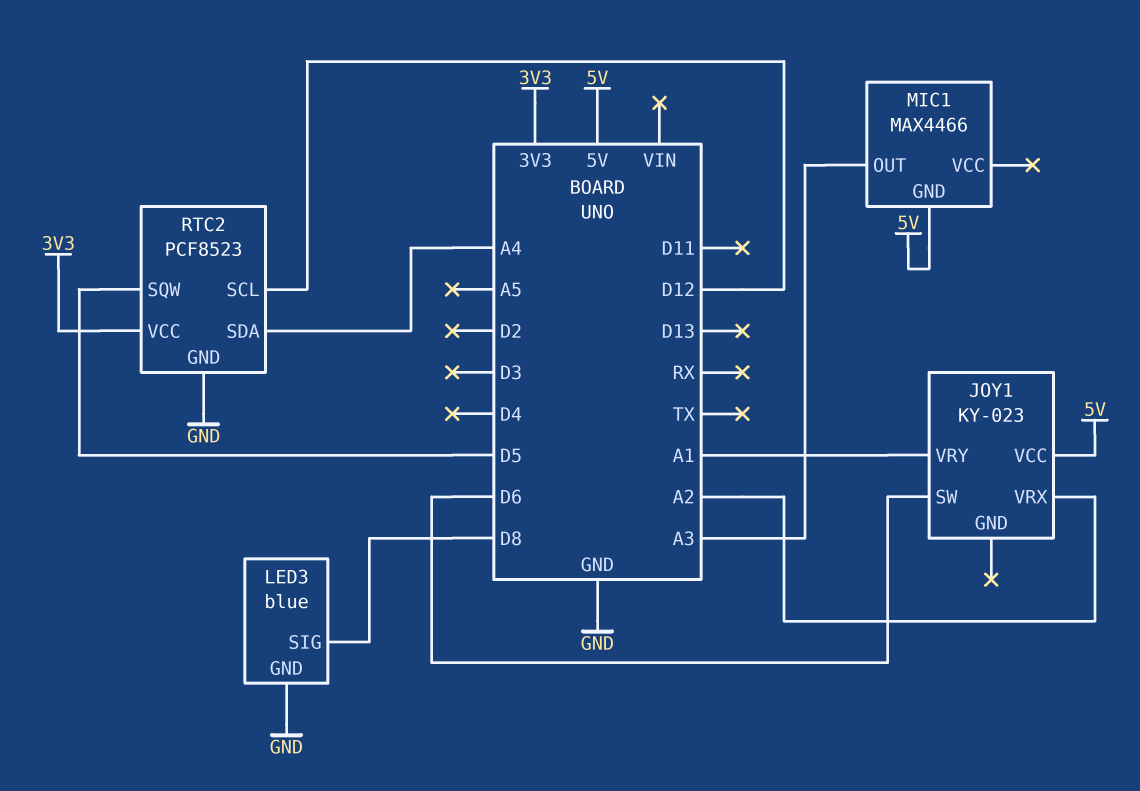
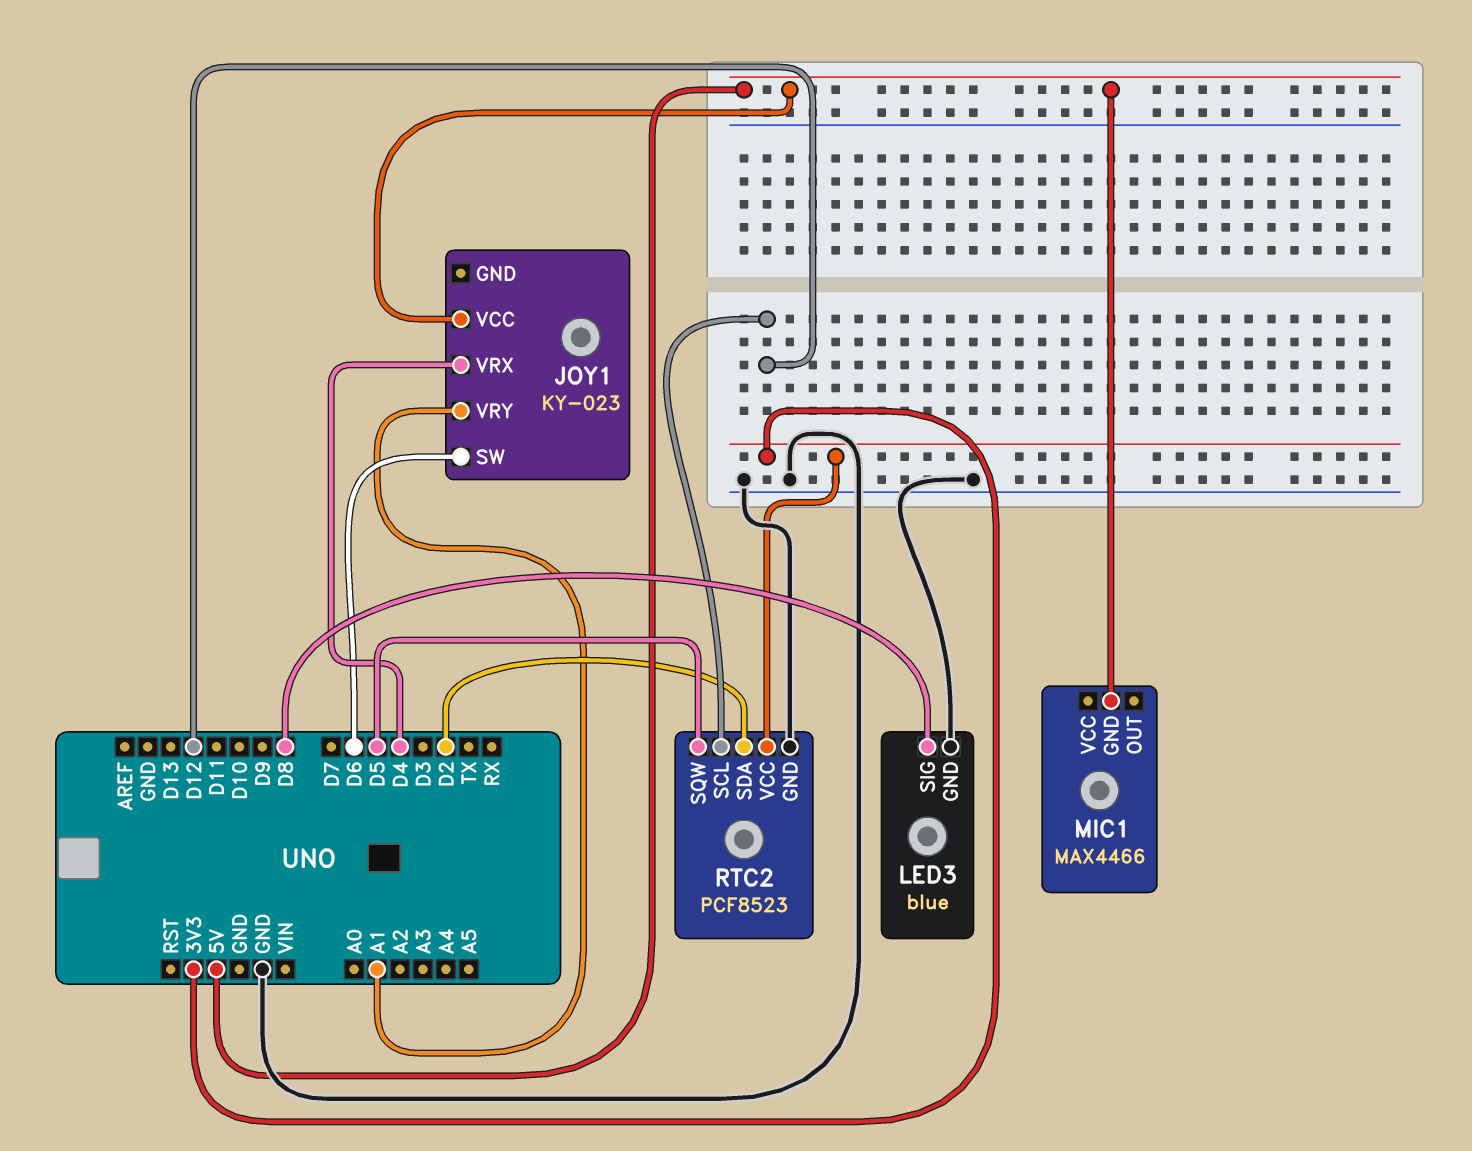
JOY1 pin VRX: A2 -> D4
MIC1 pin OUT: A3 -> none
RTC2 pin SDA: A4 -> D2

